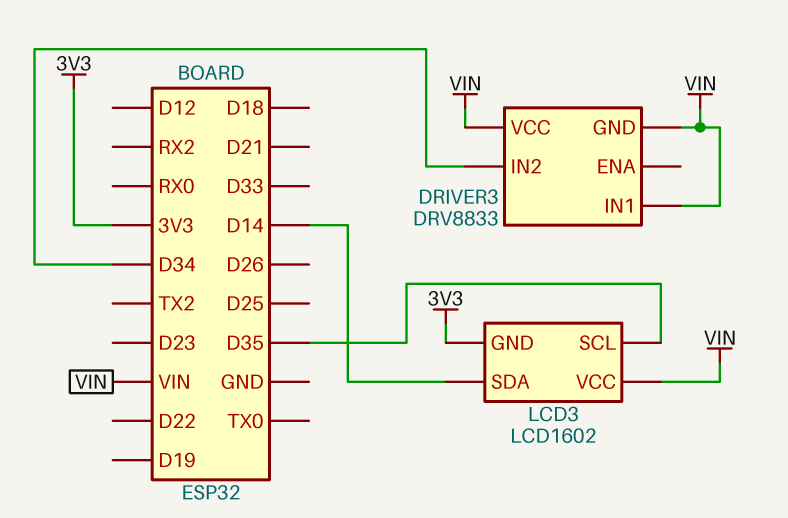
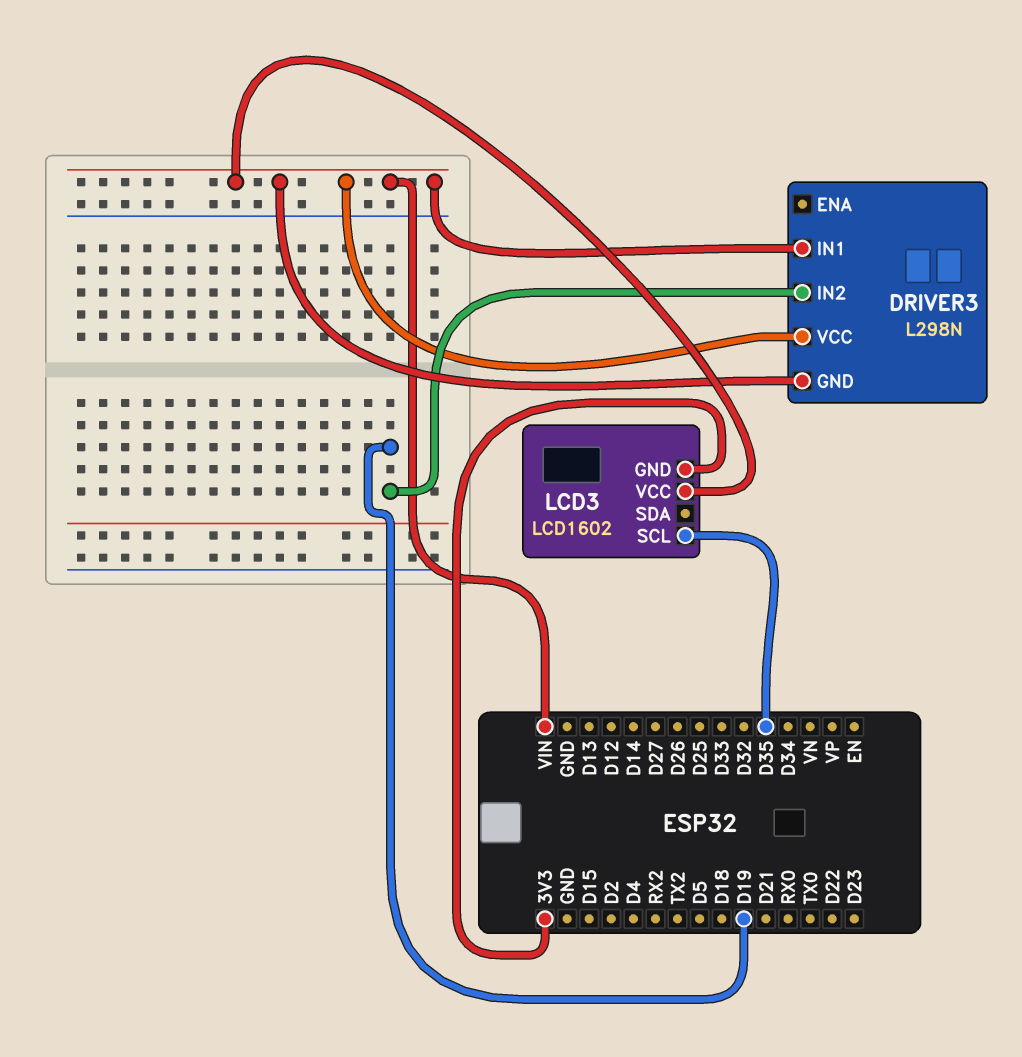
DRIVER3: DRV8833 -> L298N
DRIVER3 pin IN2: D34 -> D19
LCD3 pin SDA: D14 -> none

